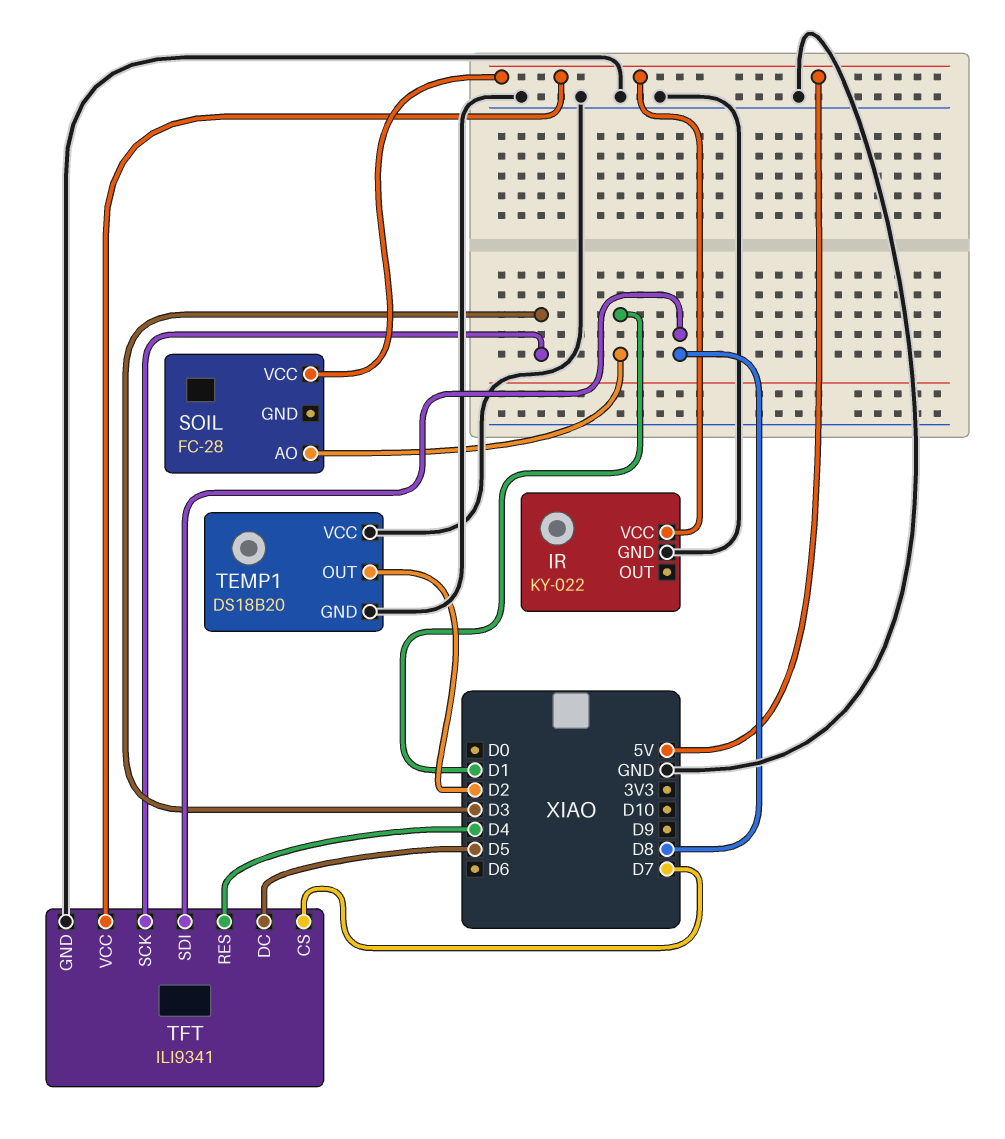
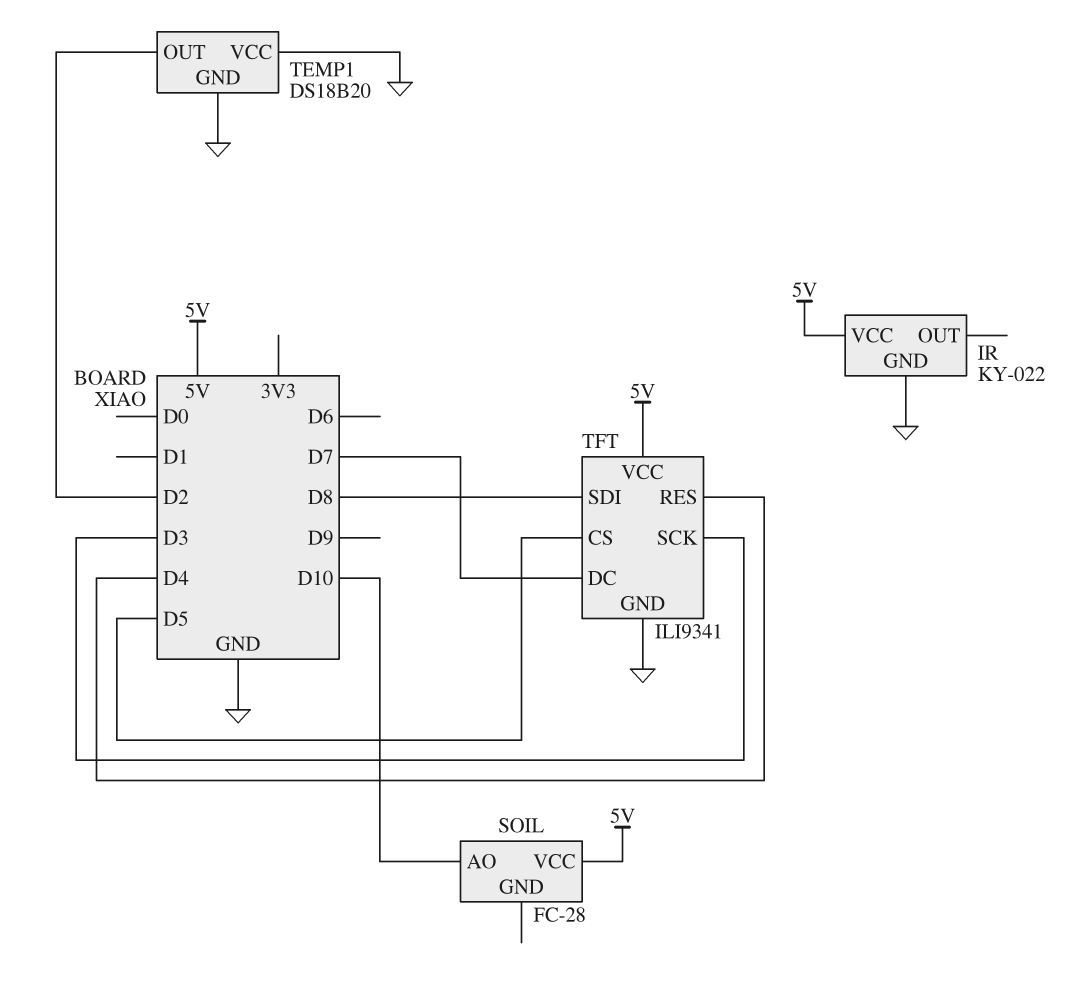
SOIL pin AO: D1 -> D10
TFT pin CS: D7 -> D5
TFT pin DC: D5 -> D7

